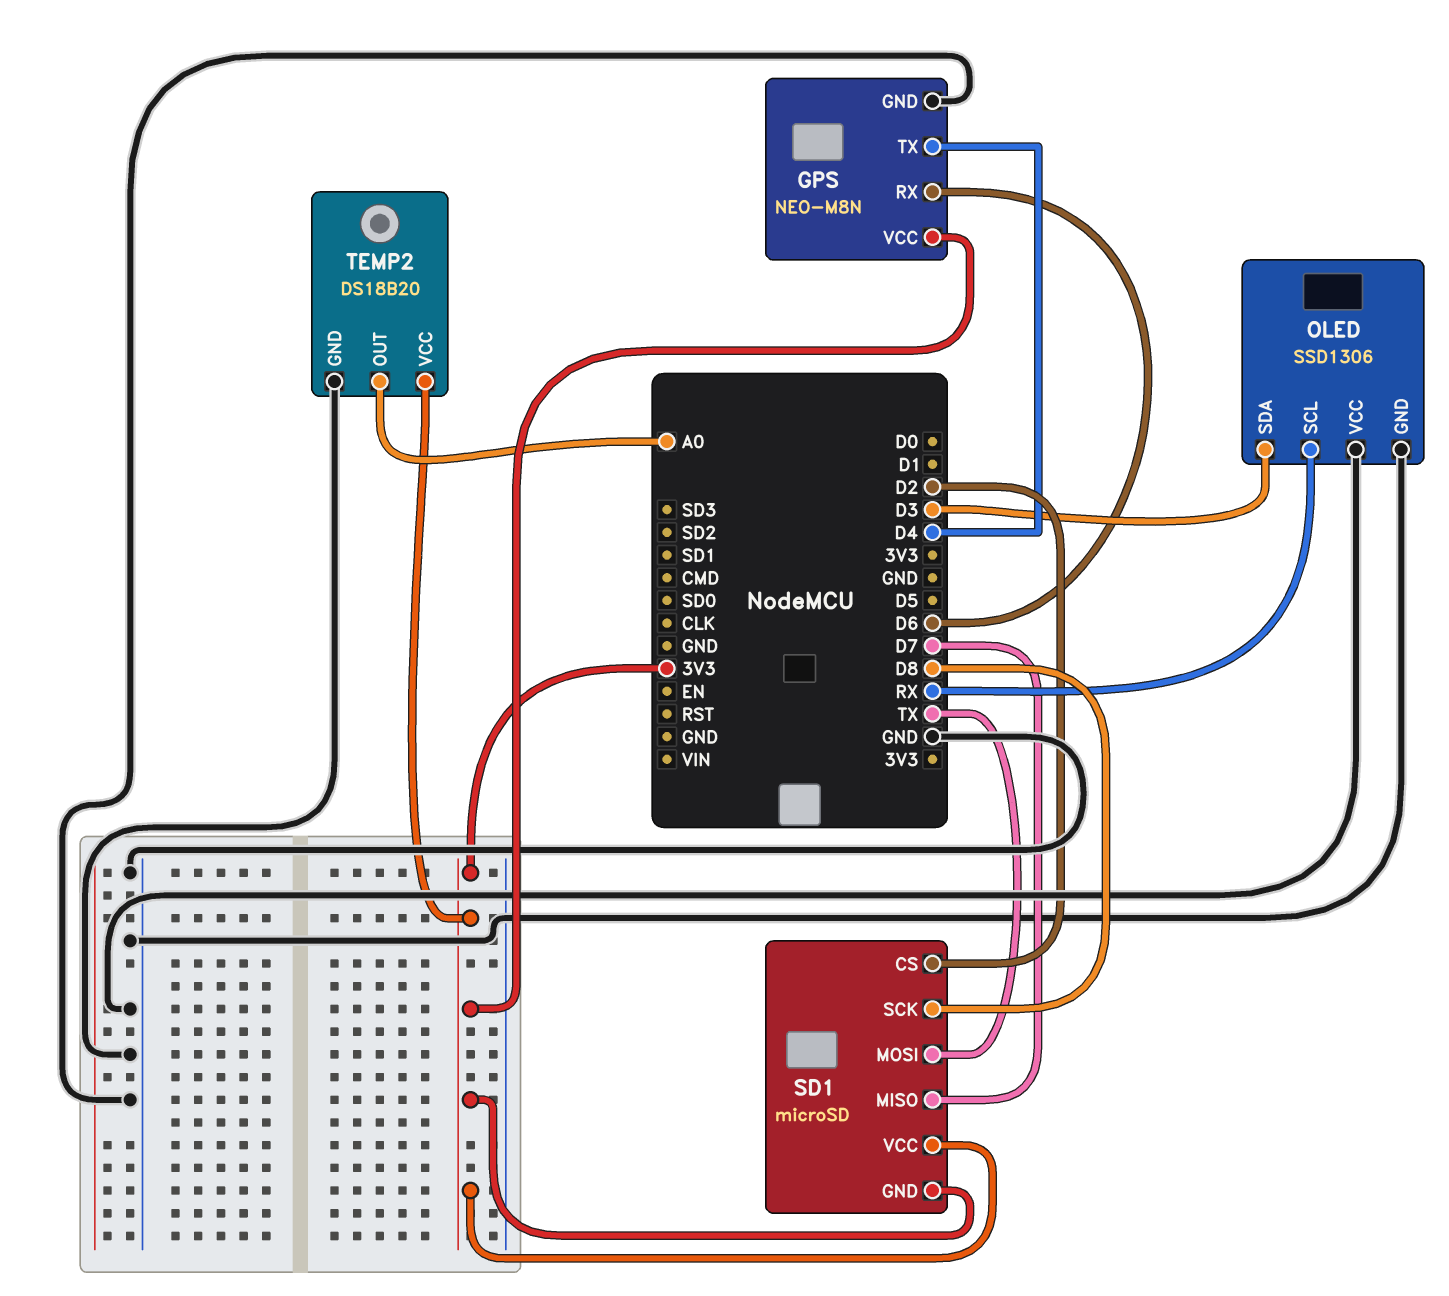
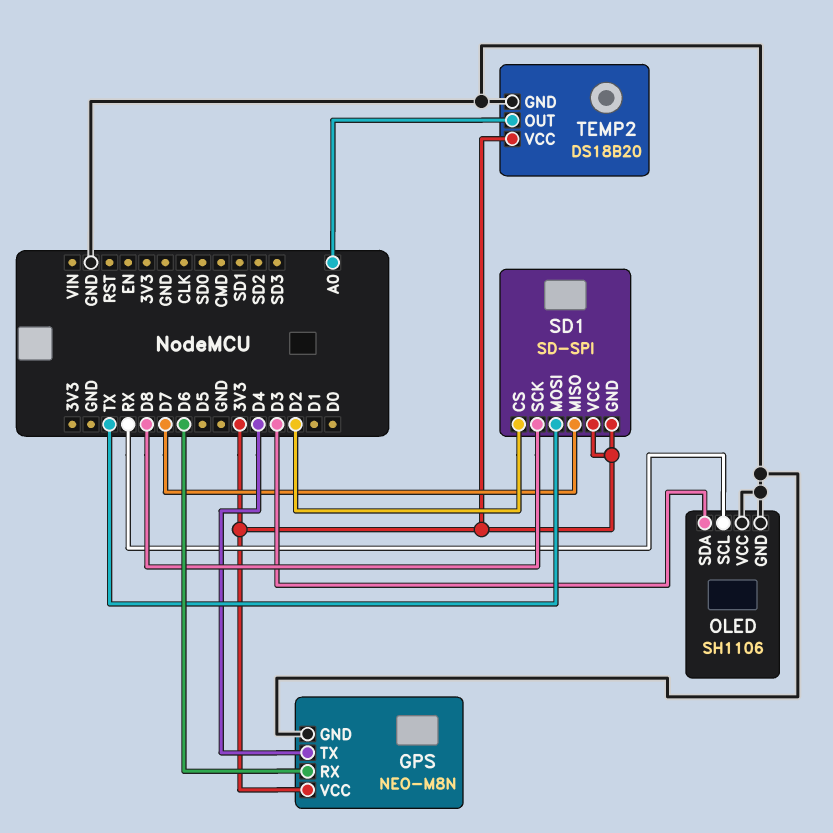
OLED: SSD1306 -> SH1106
SD1: microSD -> SD-SPI

